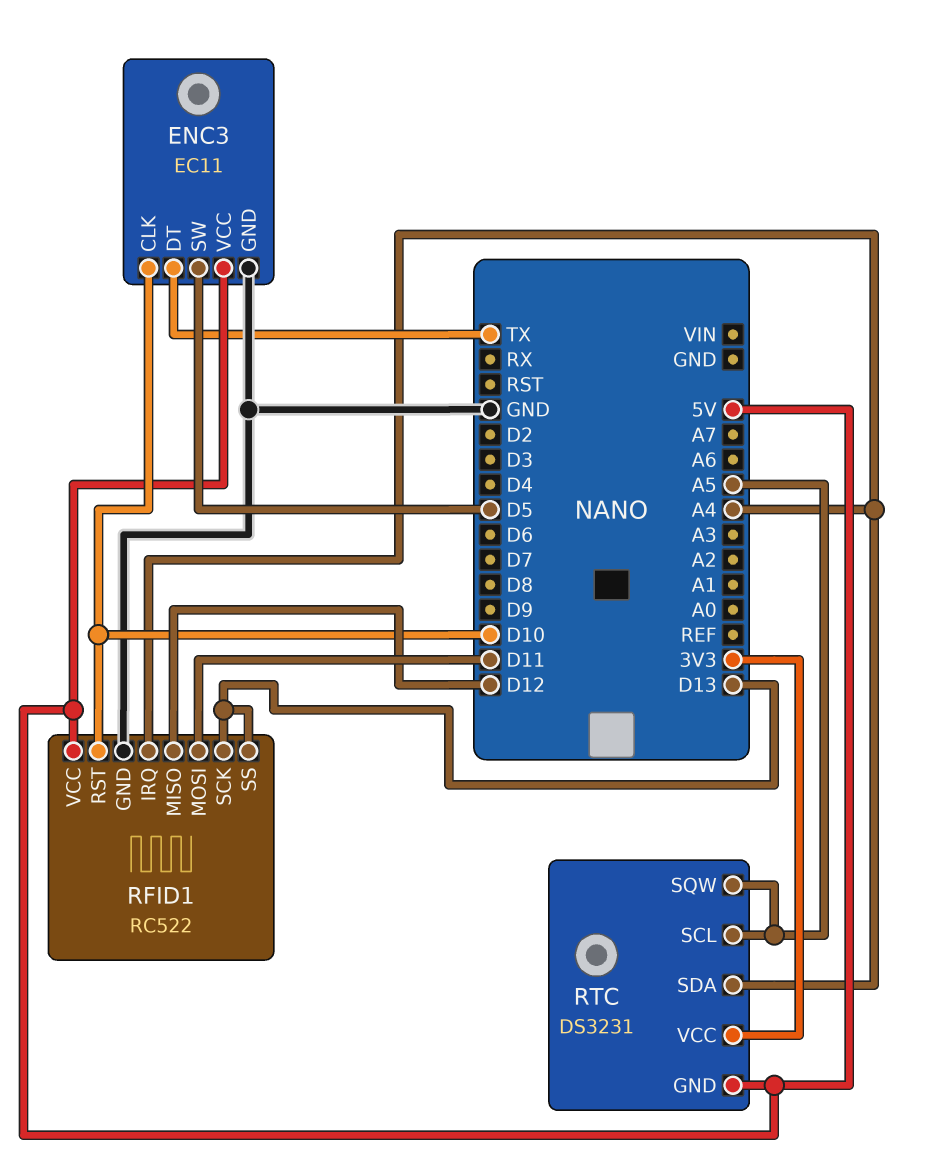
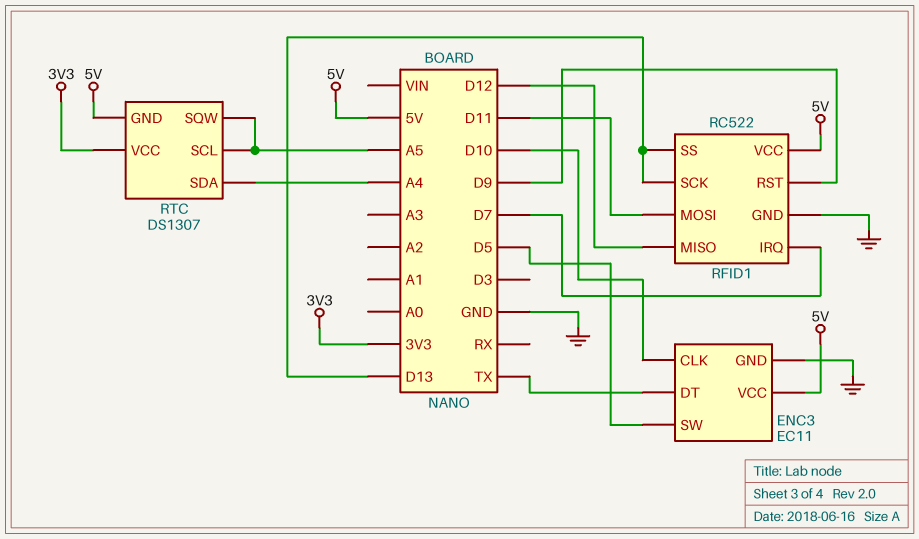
RFID1 pin IRQ: A4 -> D7
RFID1 pin RST: D10 -> D9
RTC: DS3231 -> DS1307

